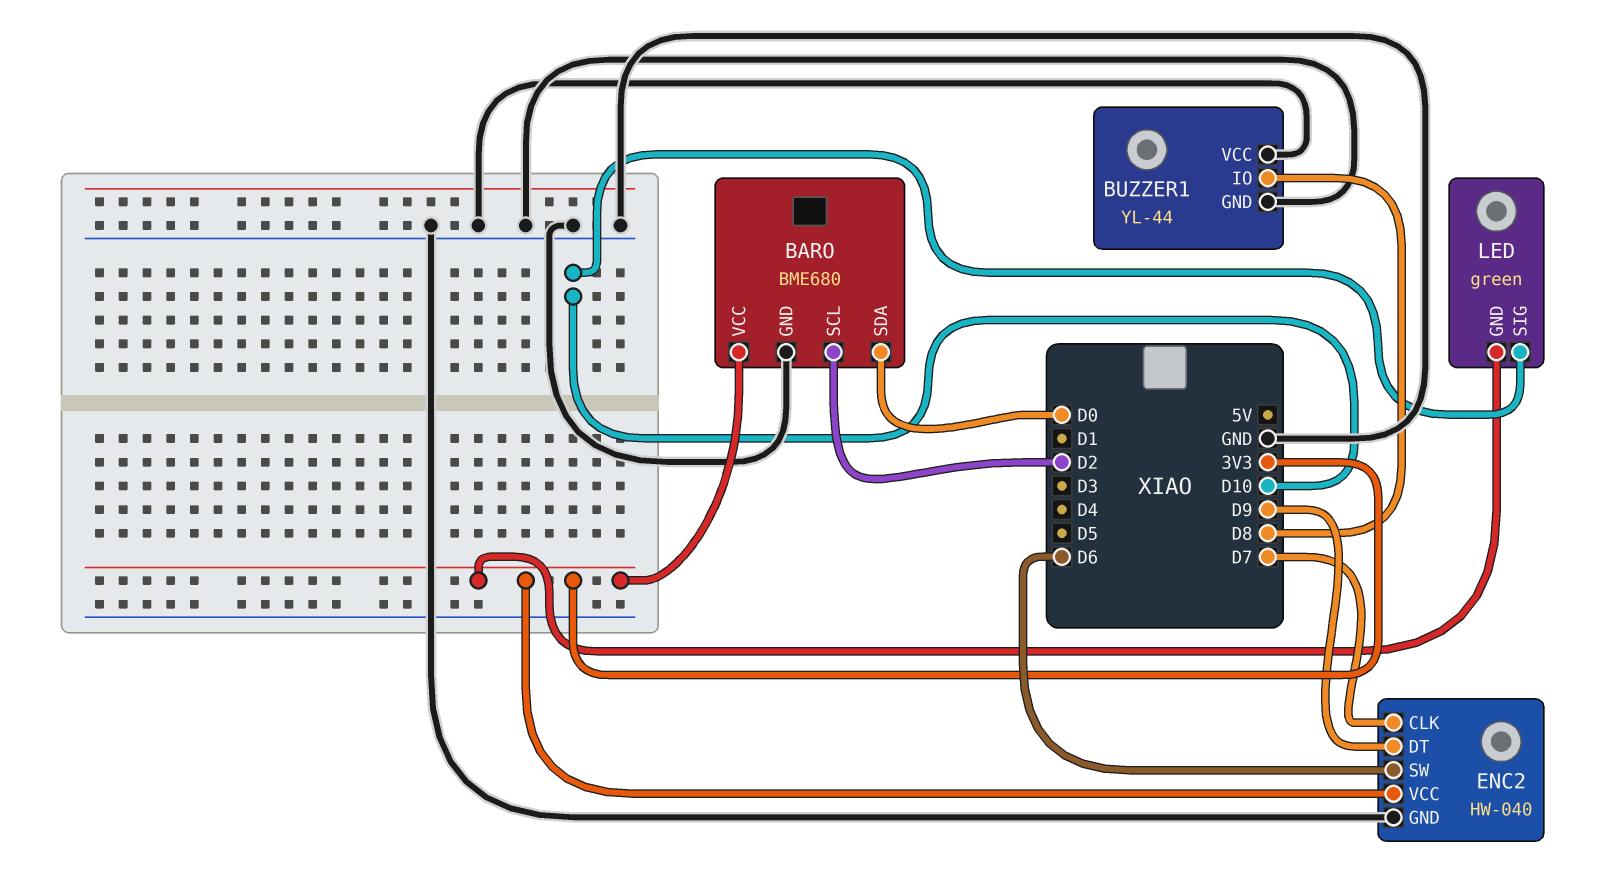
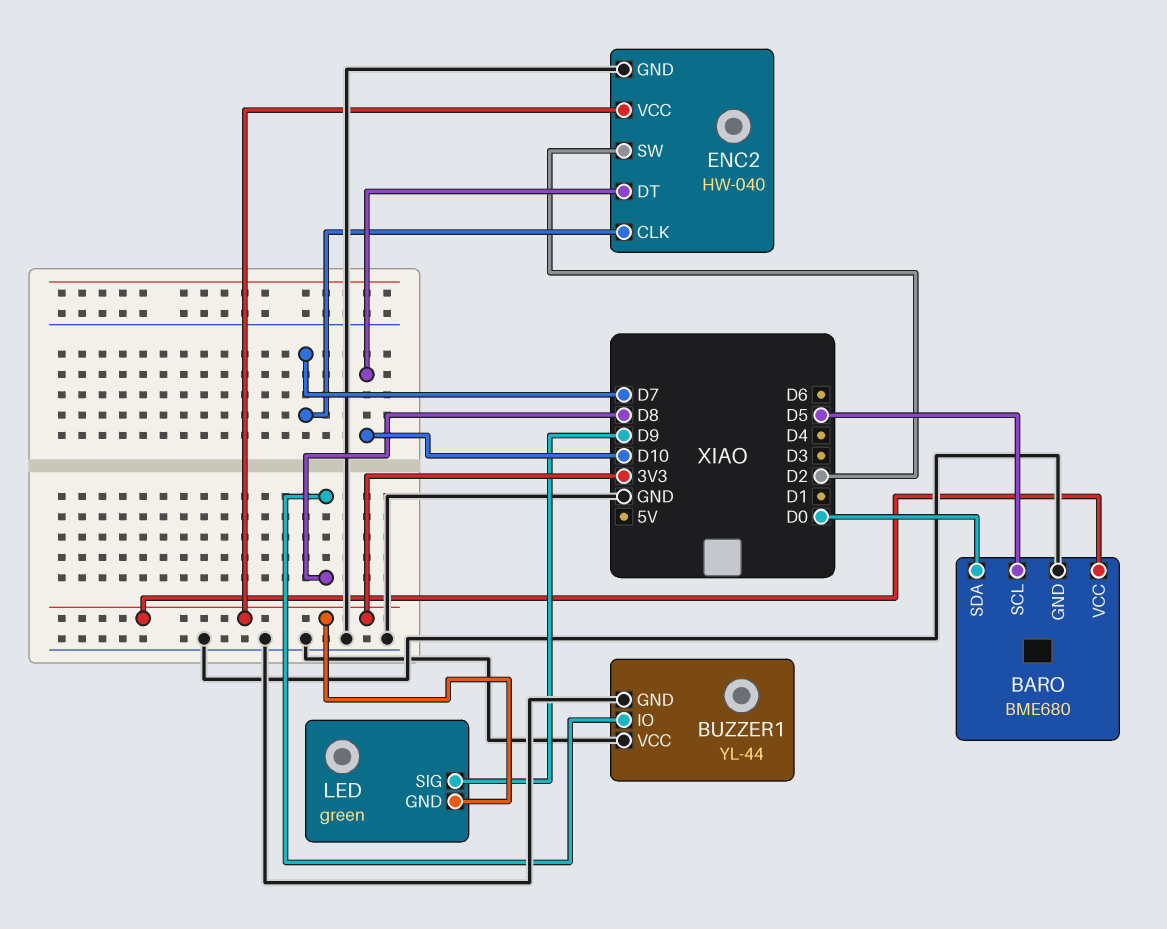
BARO pin SCL: D2 -> D5
ENC2 pin DT: D9 -> D10
ENC2 pin SW: D6 -> D2
LED pin SIG: D10 -> D9

